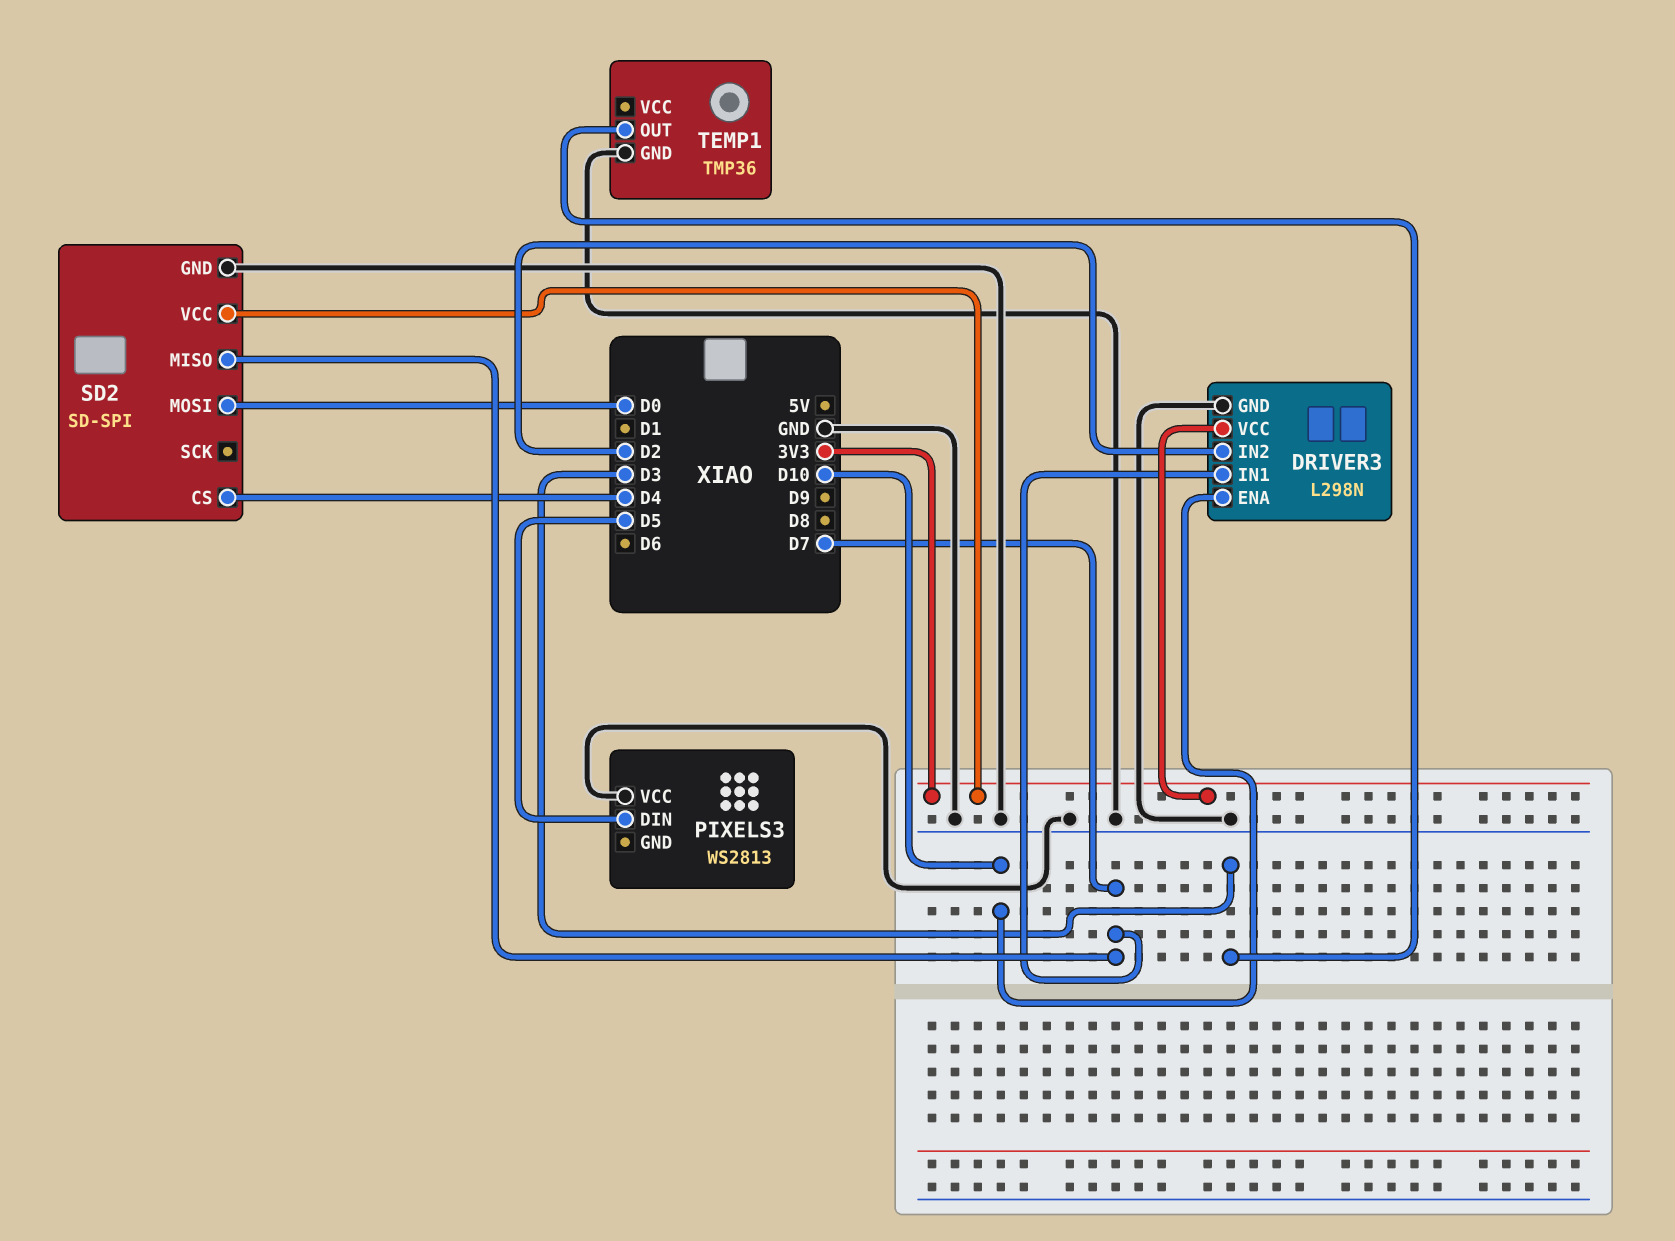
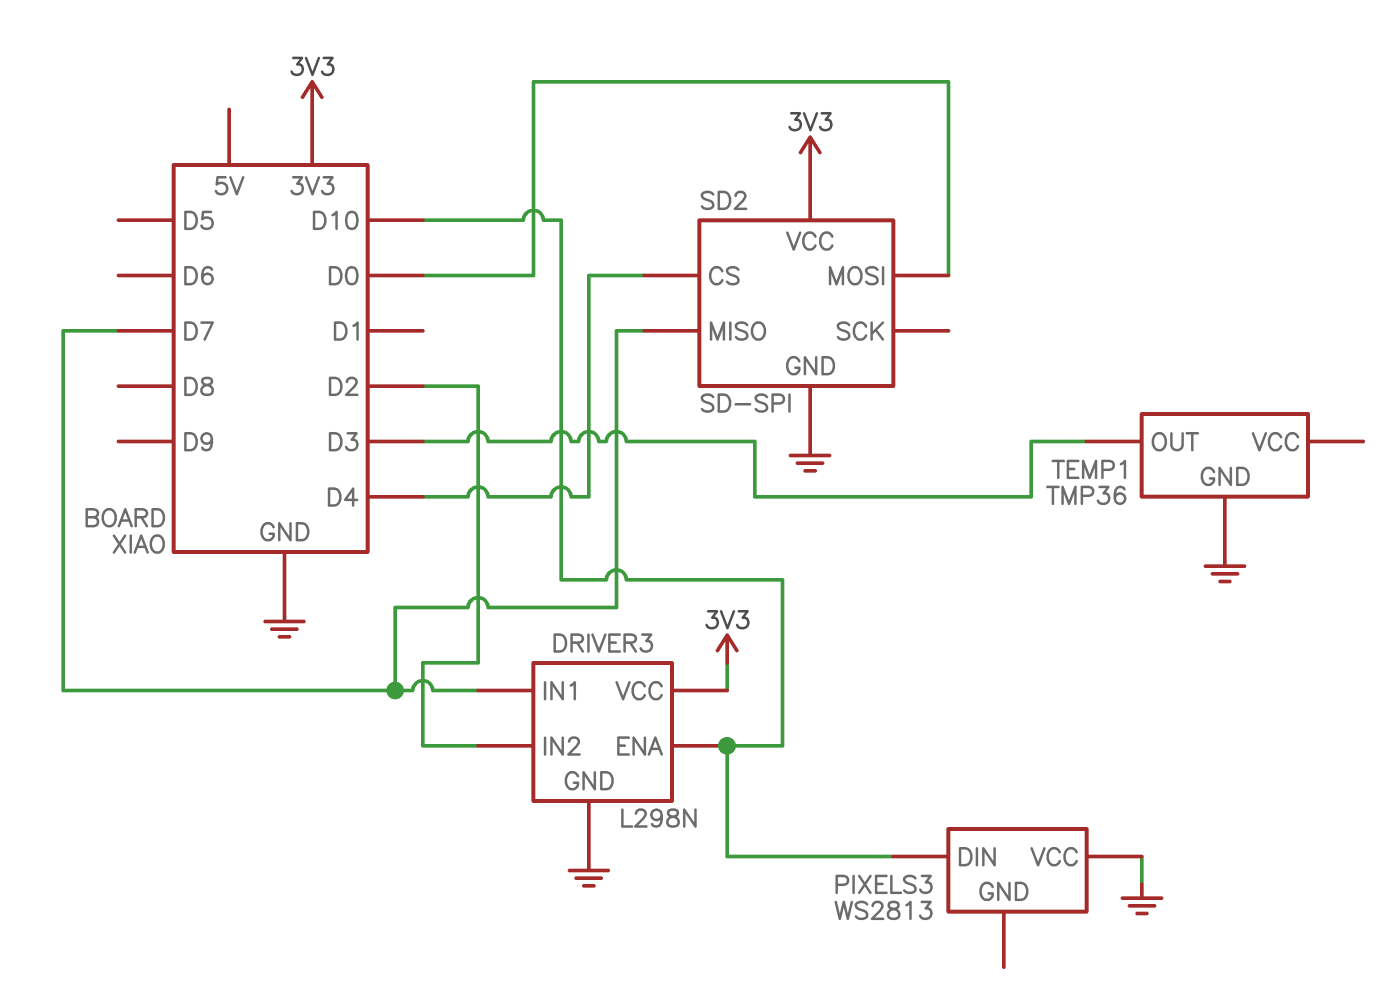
PIXELS3 pin DIN: D5 -> D10

